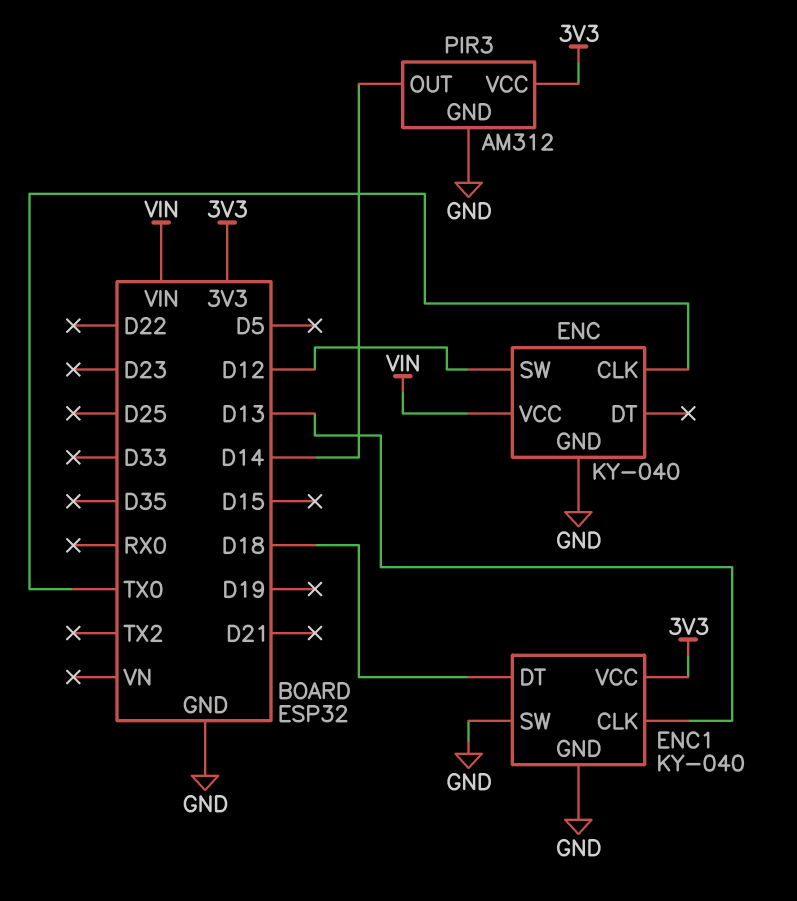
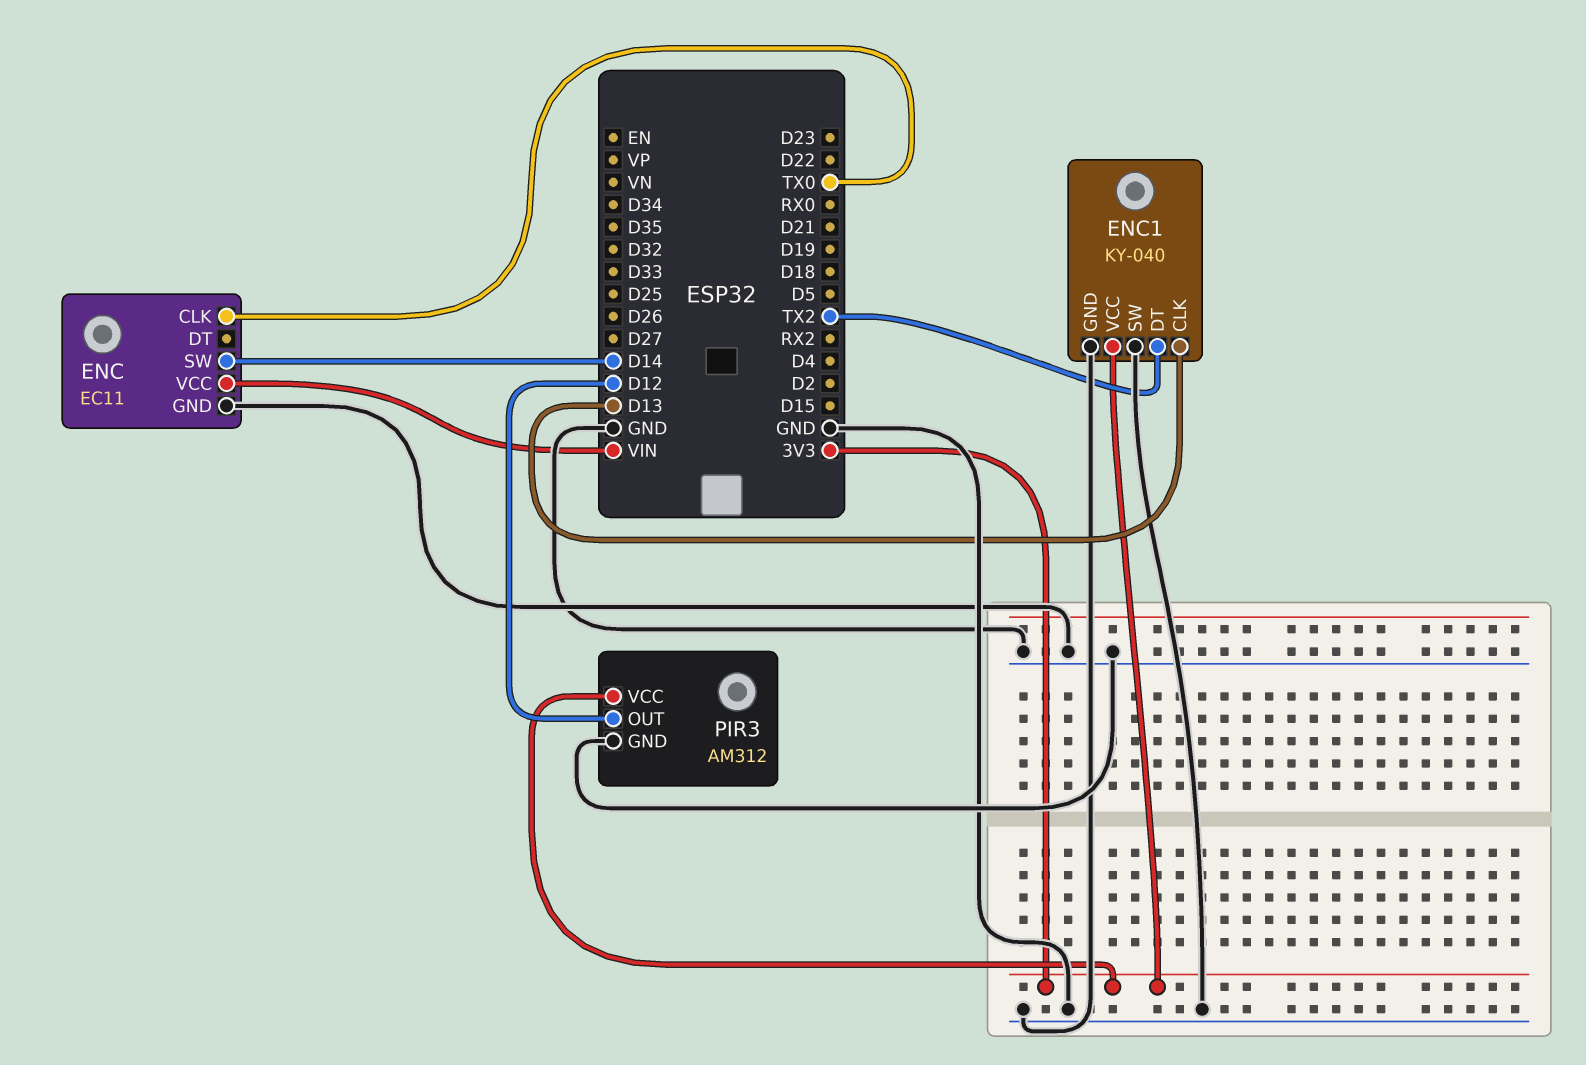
ENC: KY-040 -> EC11
ENC pin SW: D12 -> D14
ENC1 pin DT: D18 -> TX2
PIR3 pin OUT: D14 -> D12

